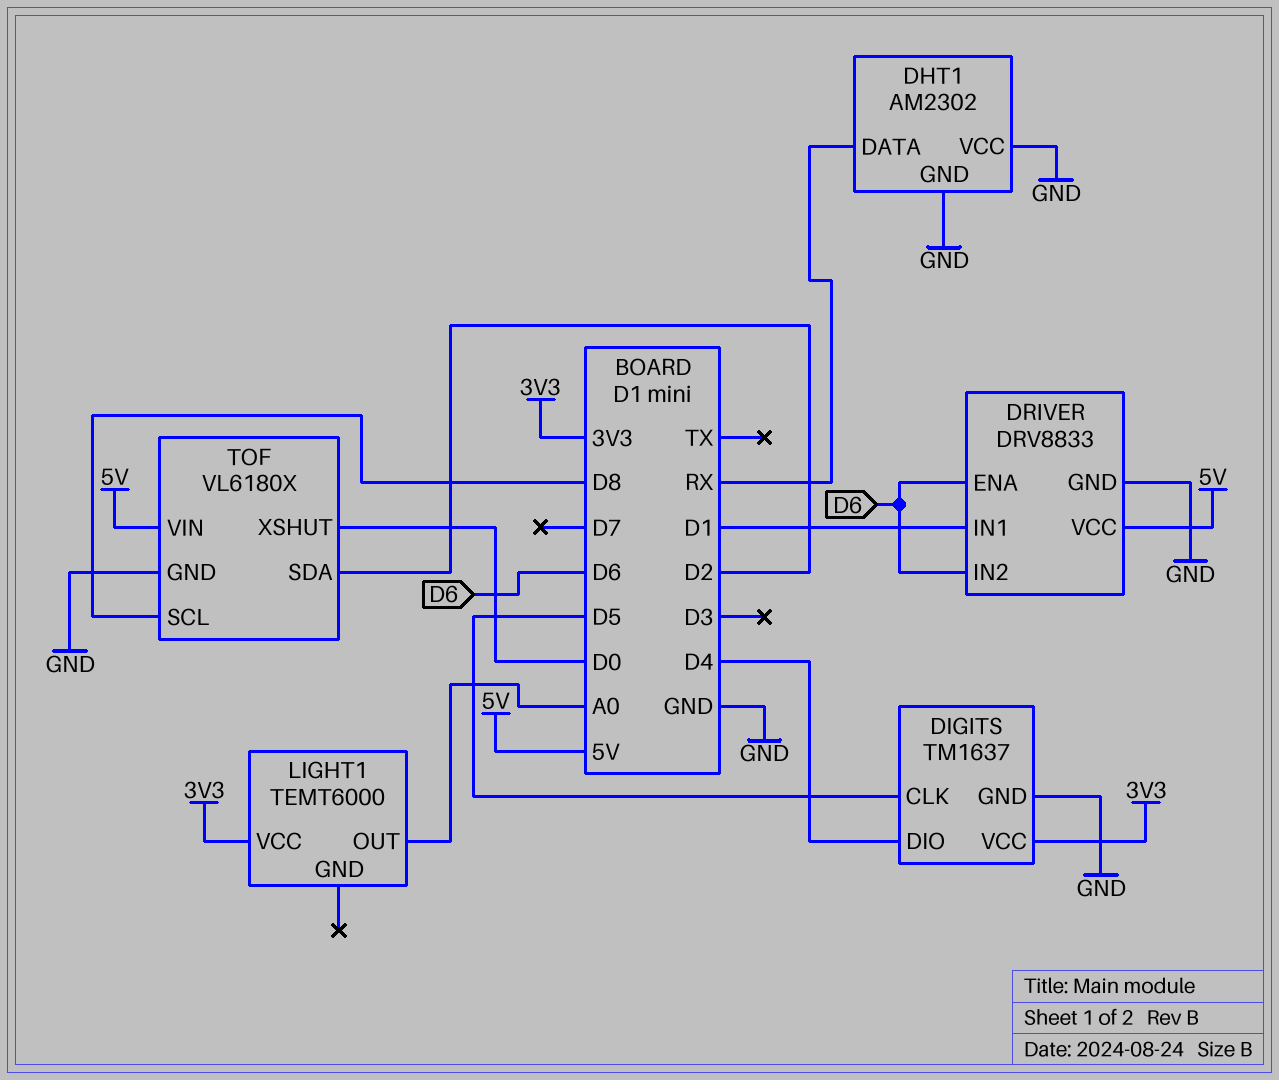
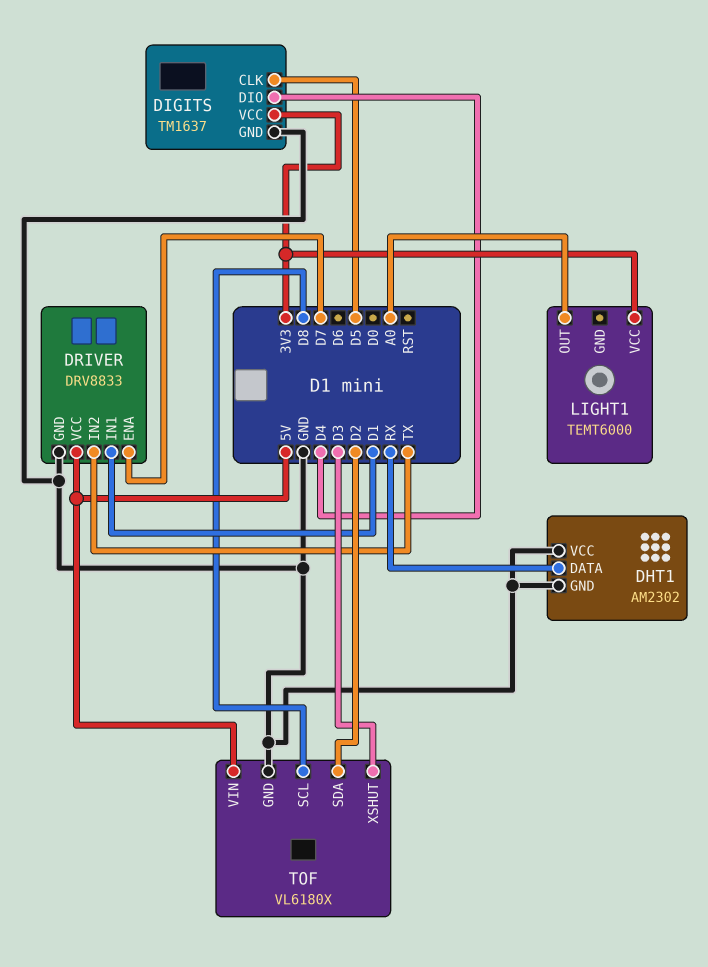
DRIVER pin ENA: D6 -> D7
DRIVER pin IN2: D6 -> TX
TOF pin XSHUT: D0 -> D3

